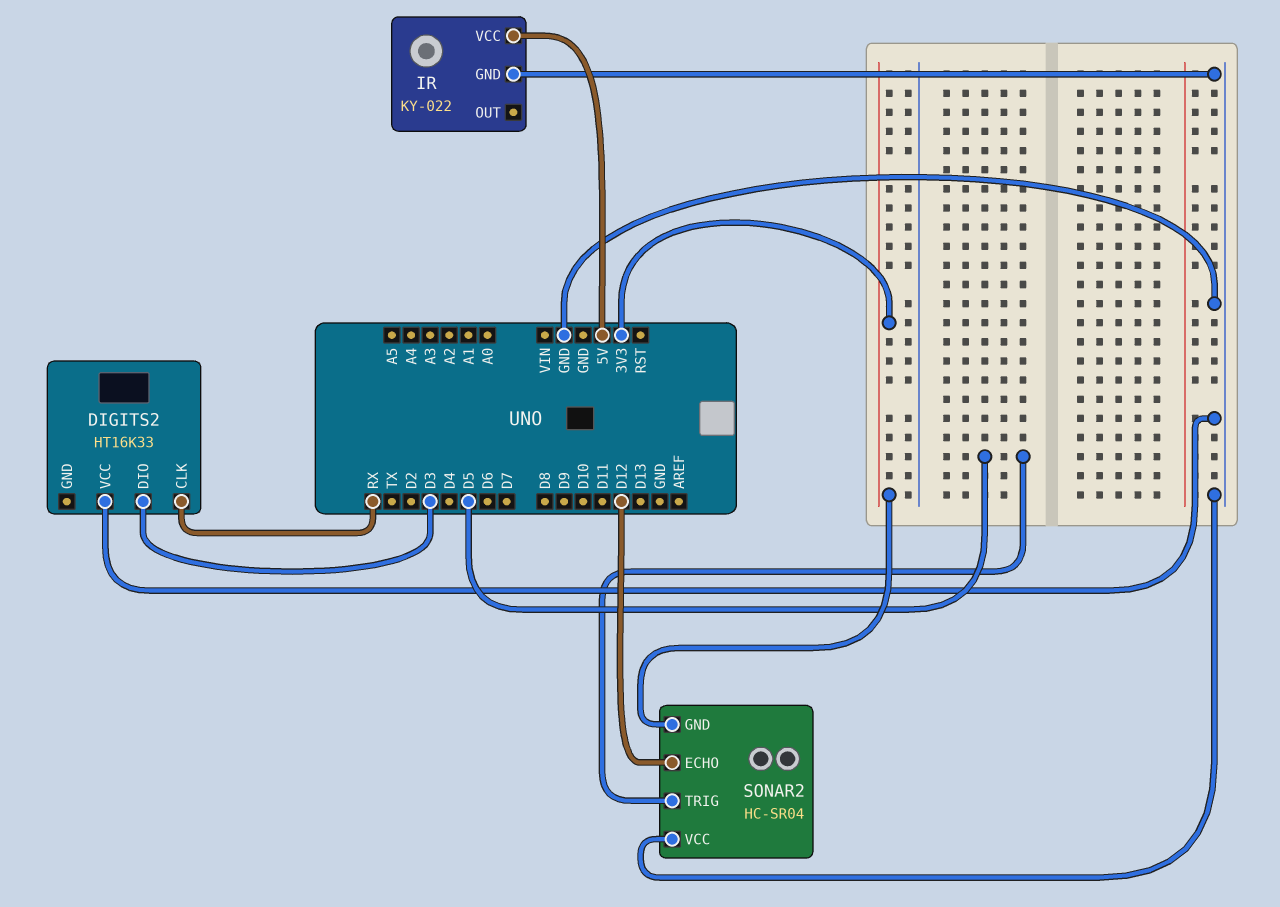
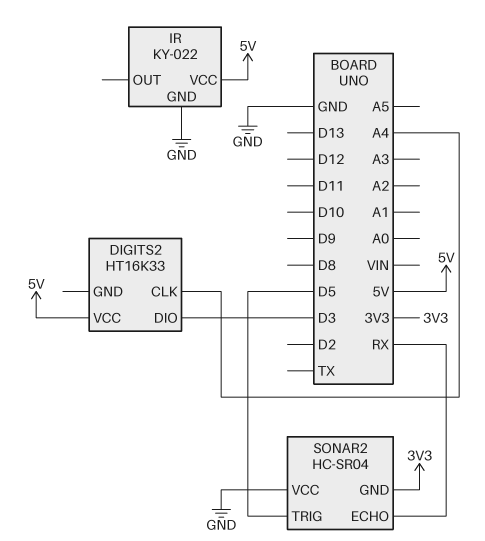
DIGITS2 pin CLK: RX -> A4
DIGITS2 pin VCC: GND -> 5V
SONAR2 pin ECHO: D12 -> RX

